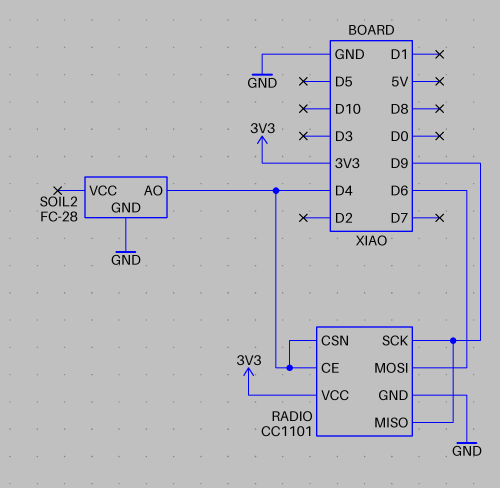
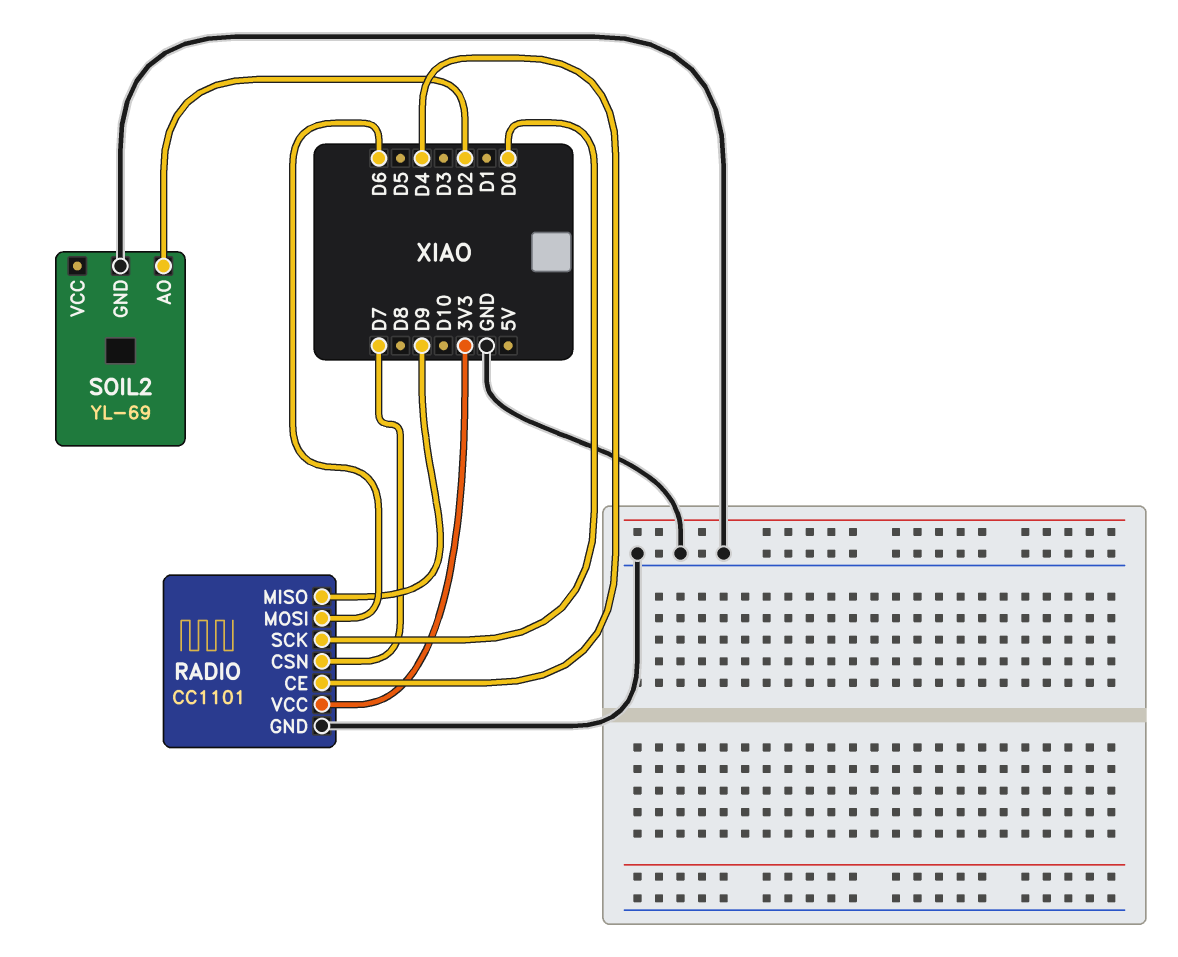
RADIO pin CSN: D4 -> D7
RADIO pin SCK: D9 -> D0
SOIL2: FC-28 -> YL-69
SOIL2 pin AO: D4 -> D2

